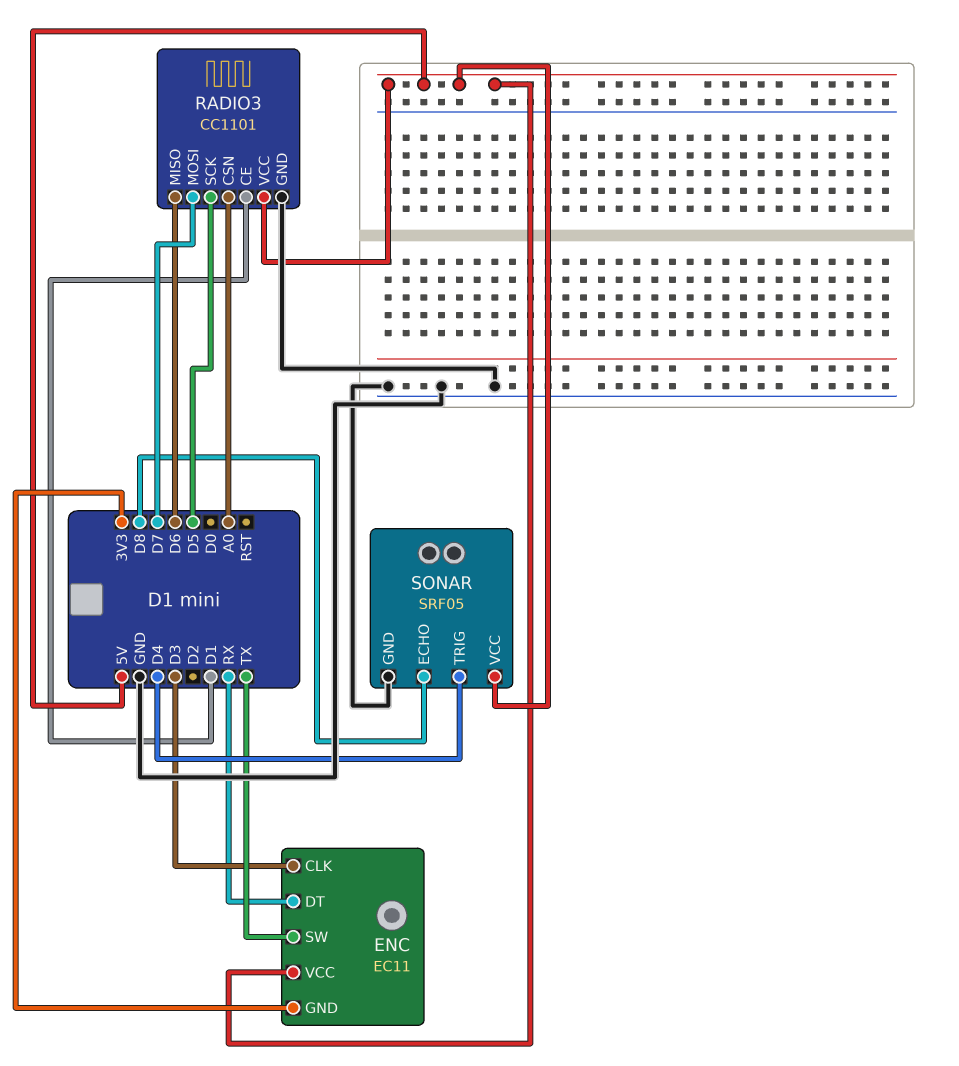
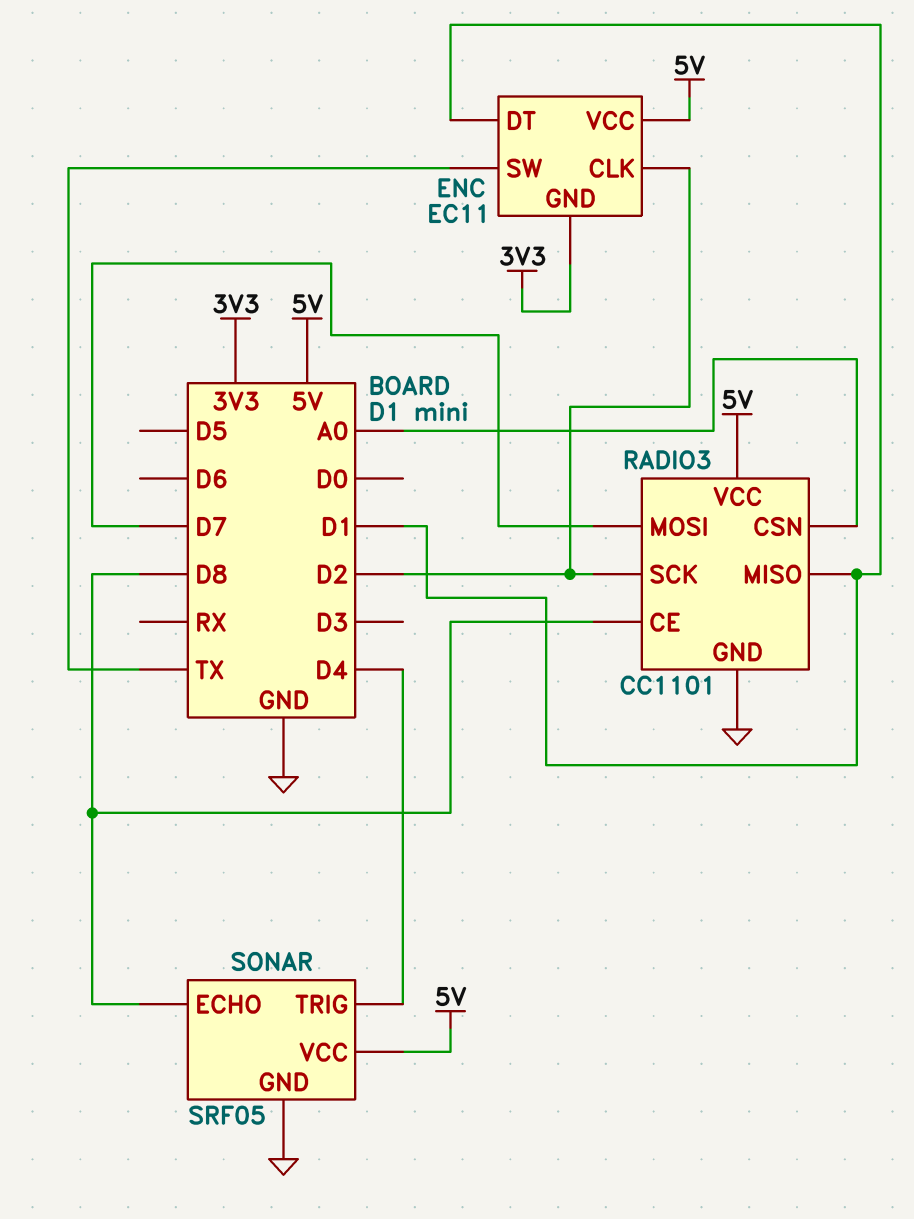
ENC pin CLK: D3 -> D2
ENC pin DT: RX -> D1
RADIO3 pin CE: D1 -> D8
RADIO3 pin MISO: D6 -> D1
RADIO3 pin SCK: D5 -> D2

